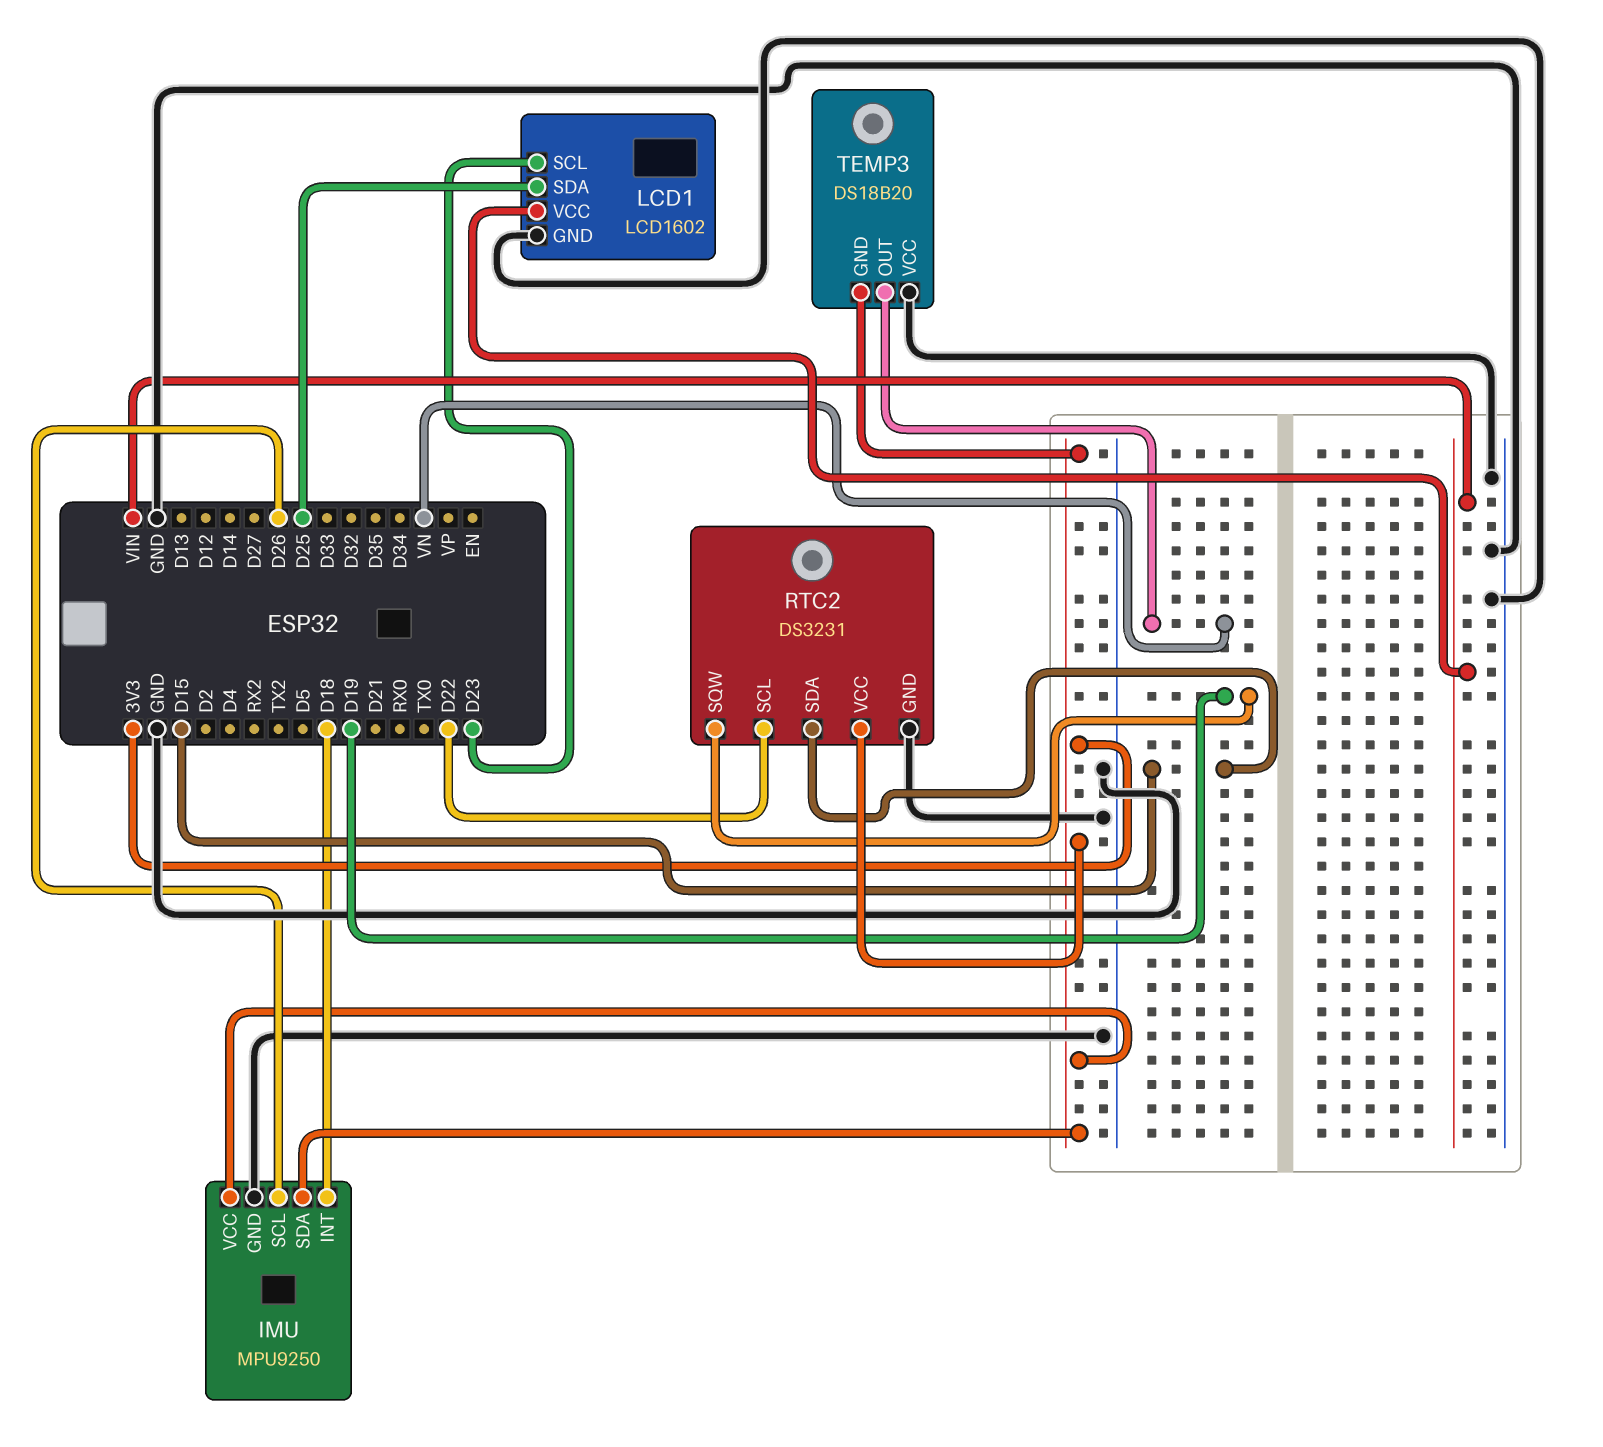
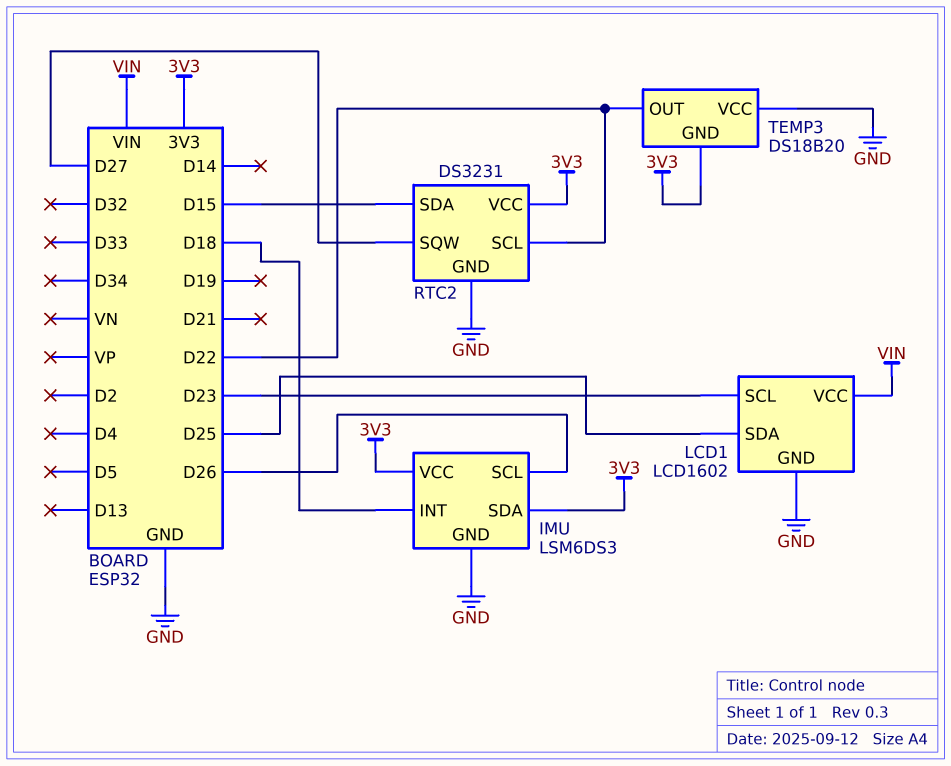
IMU: MPU9250 -> LSM6DS3
RTC2 pin SQW: D19 -> D27
TEMP3 pin OUT: VN -> D22

